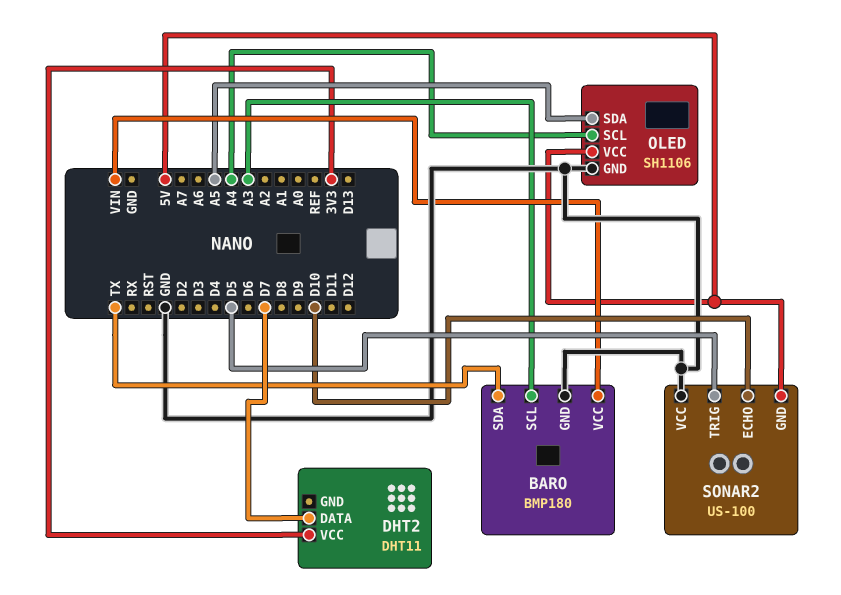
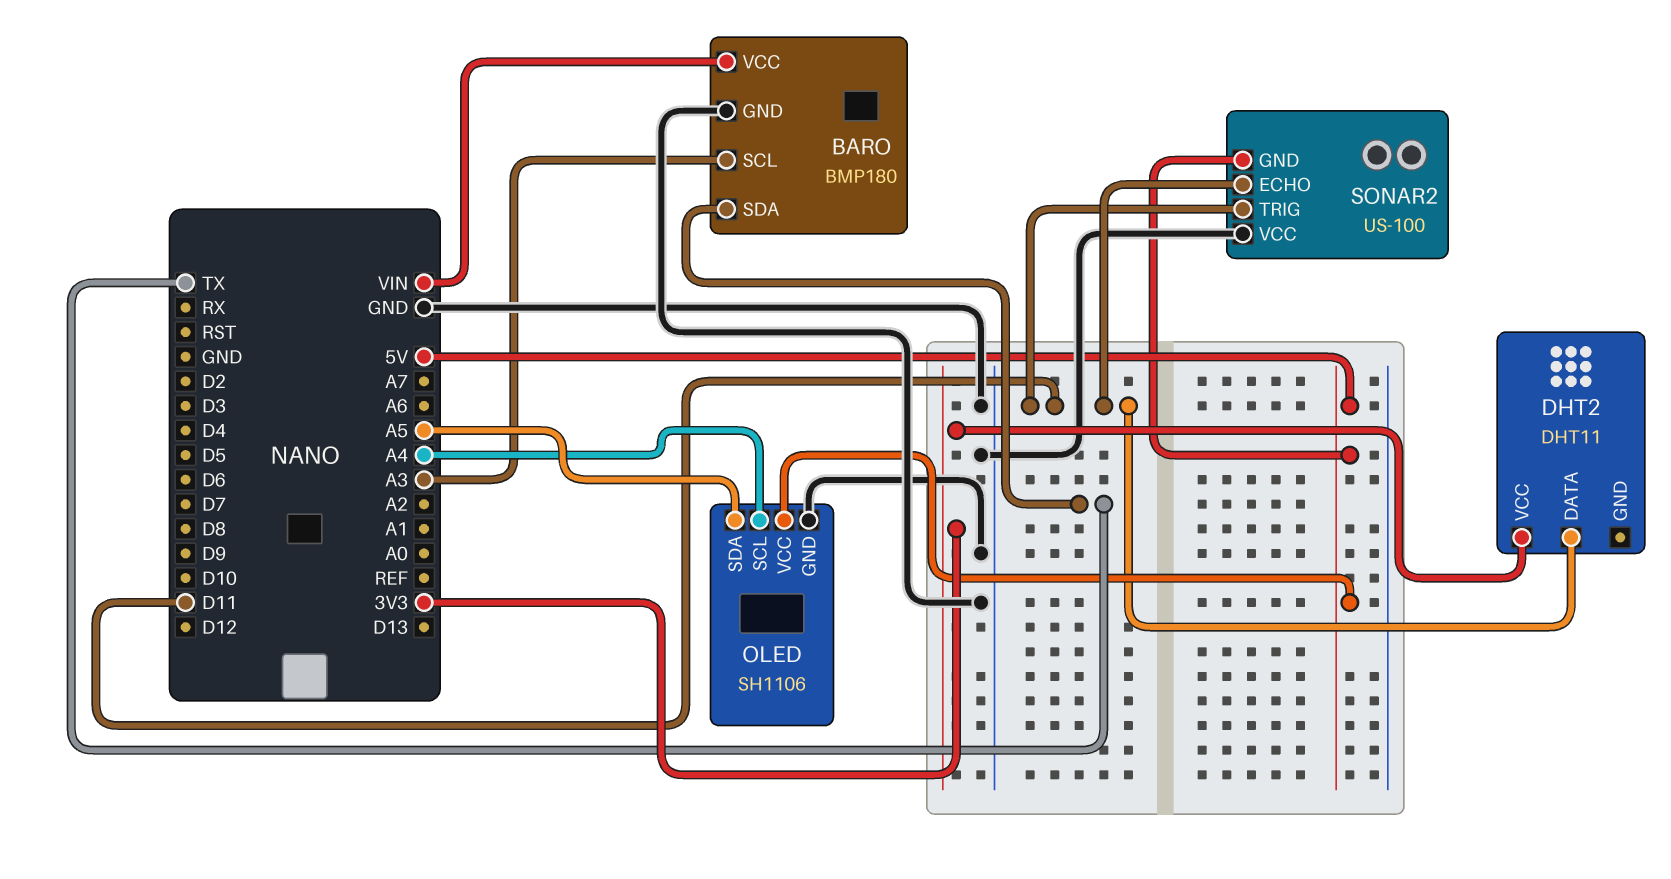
DHT2 pin DATA: D7 -> D11
SONAR2 pin ECHO: D10 -> D11
SONAR2 pin TRIG: D5 -> D11

